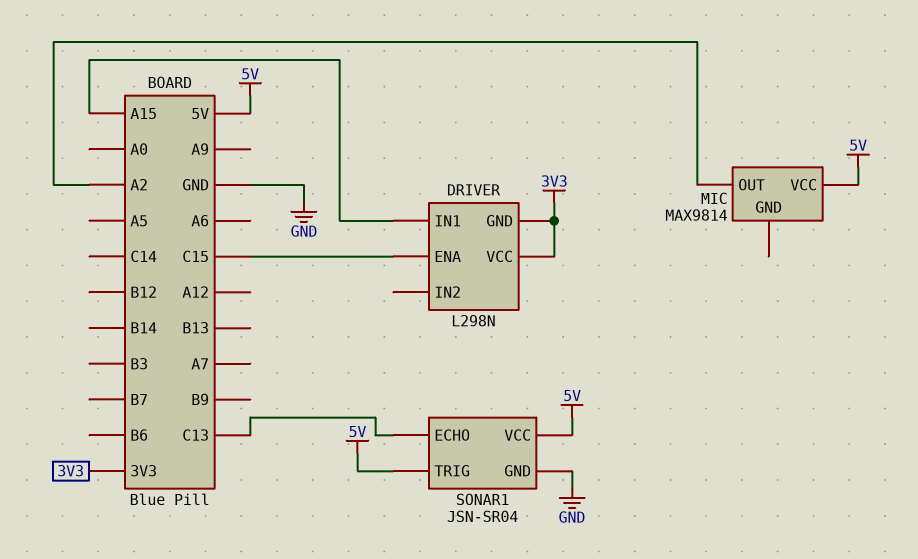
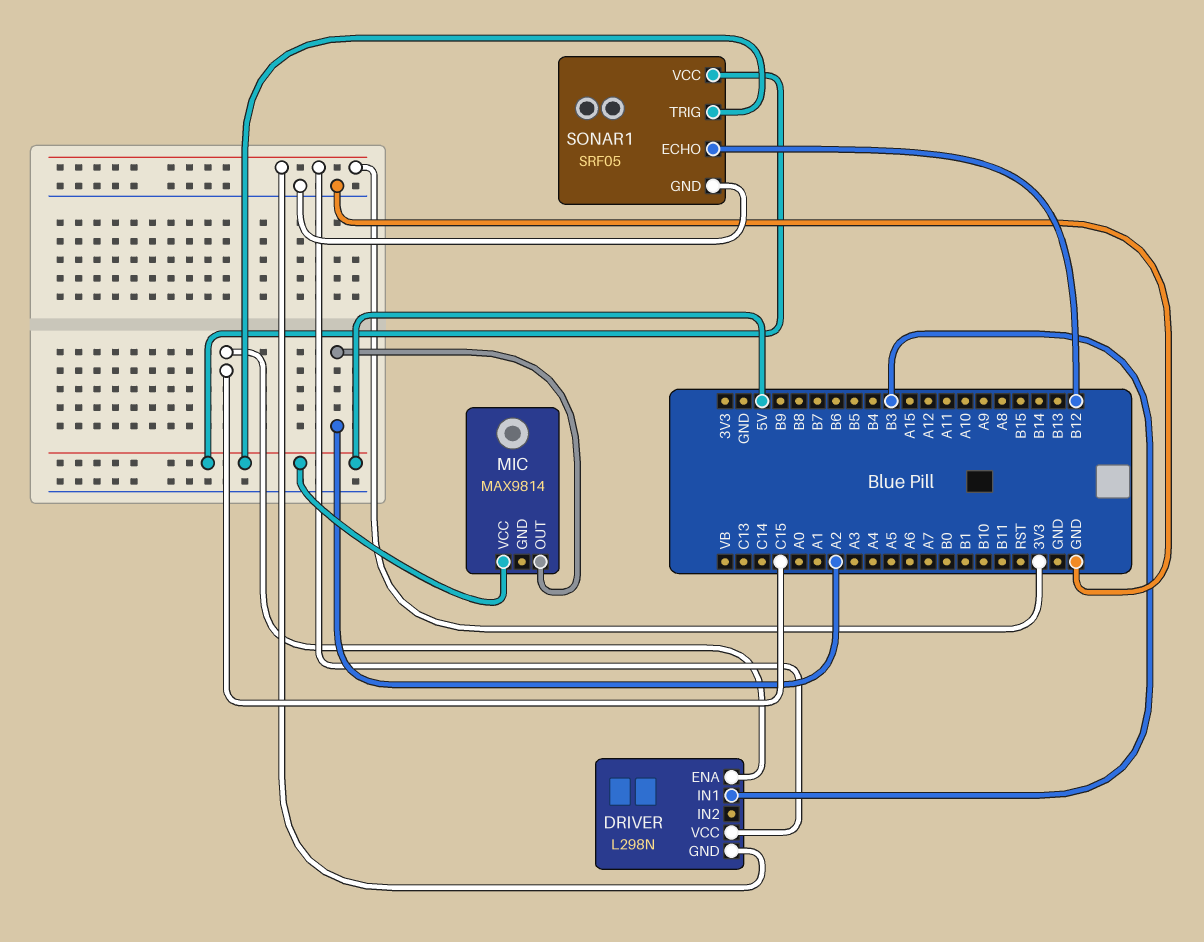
DRIVER pin IN1: A15 -> B3
SONAR1: JSN-SR04 -> SRF05
SONAR1 pin ECHO: C13 -> B12

